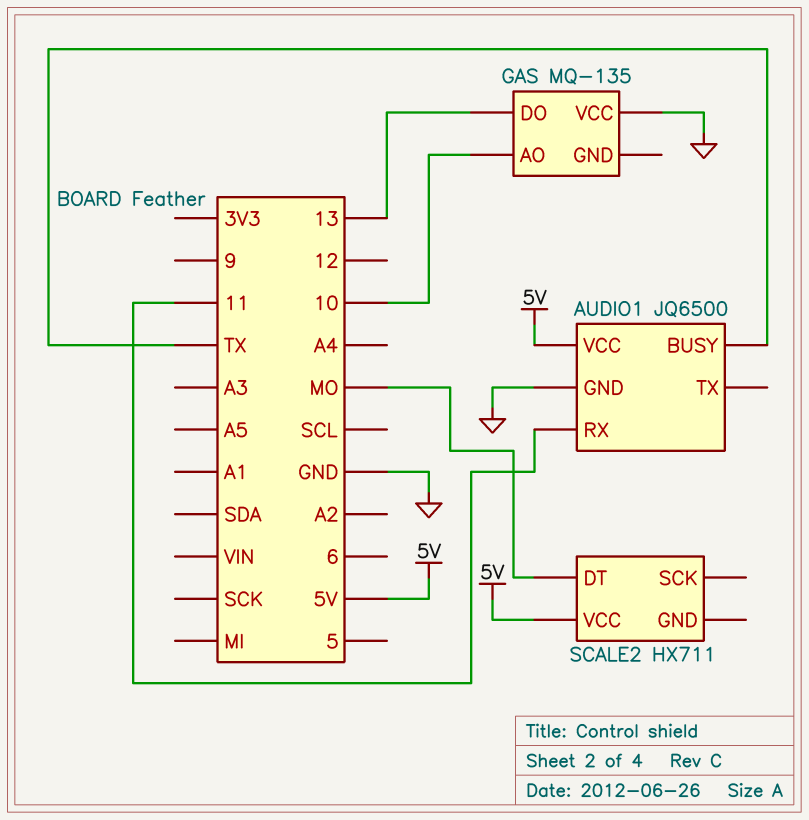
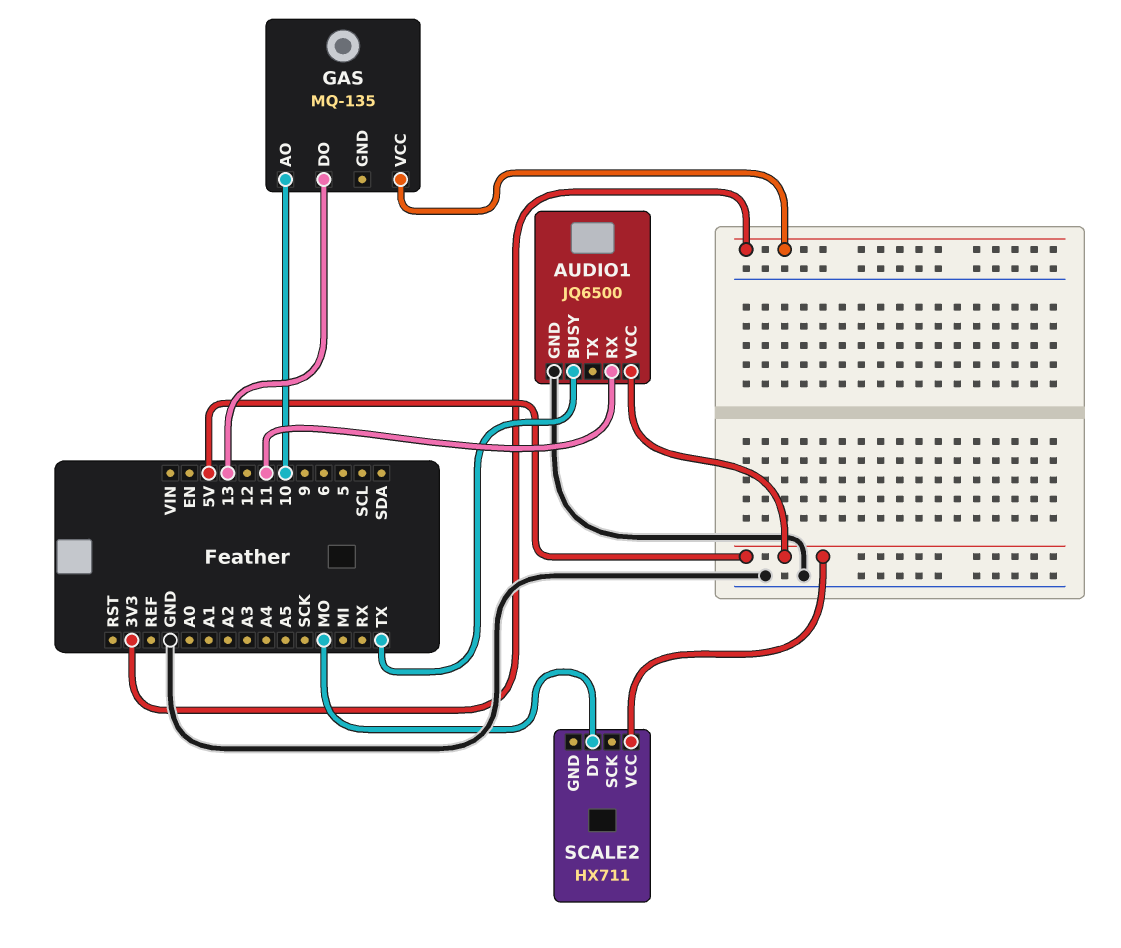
GAS pin VCC: GND -> 3V3

